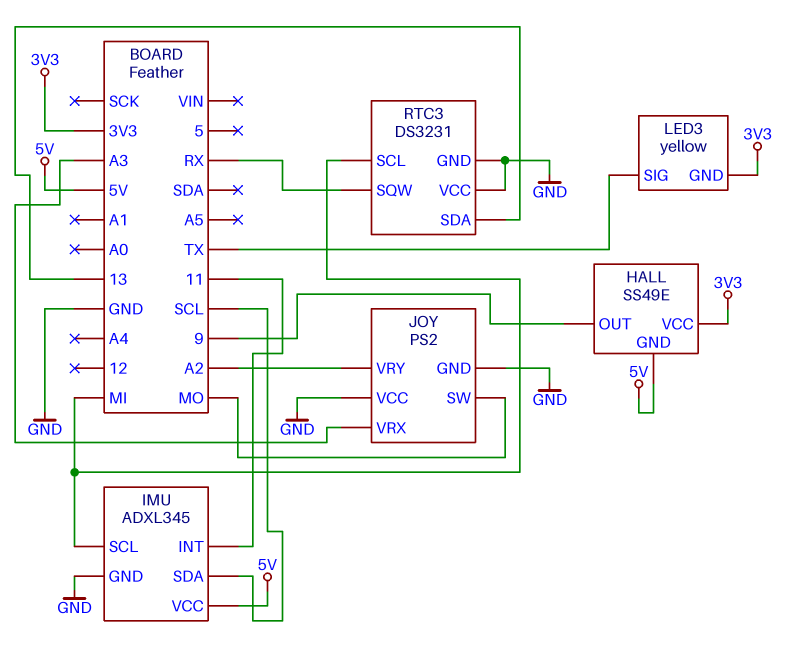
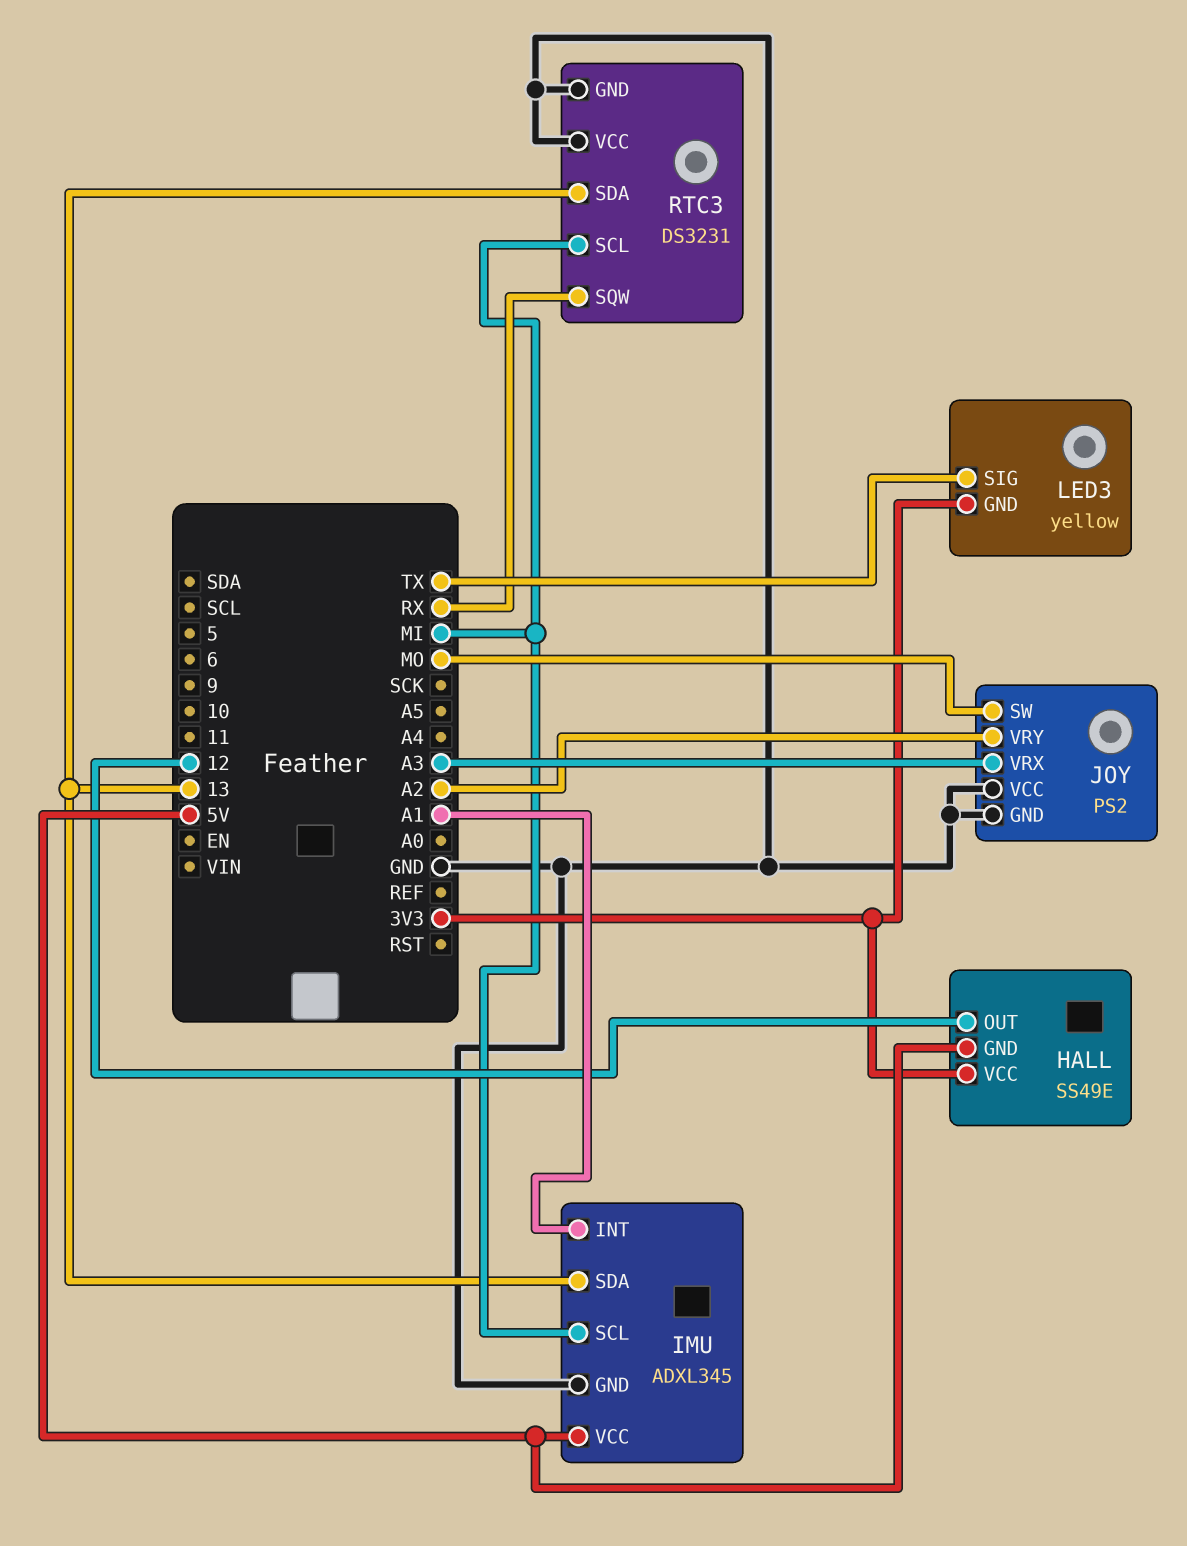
HALL pin OUT: 9 -> 12
IMU pin INT: 11 -> A1
IMU pin SDA: SCL -> 13

